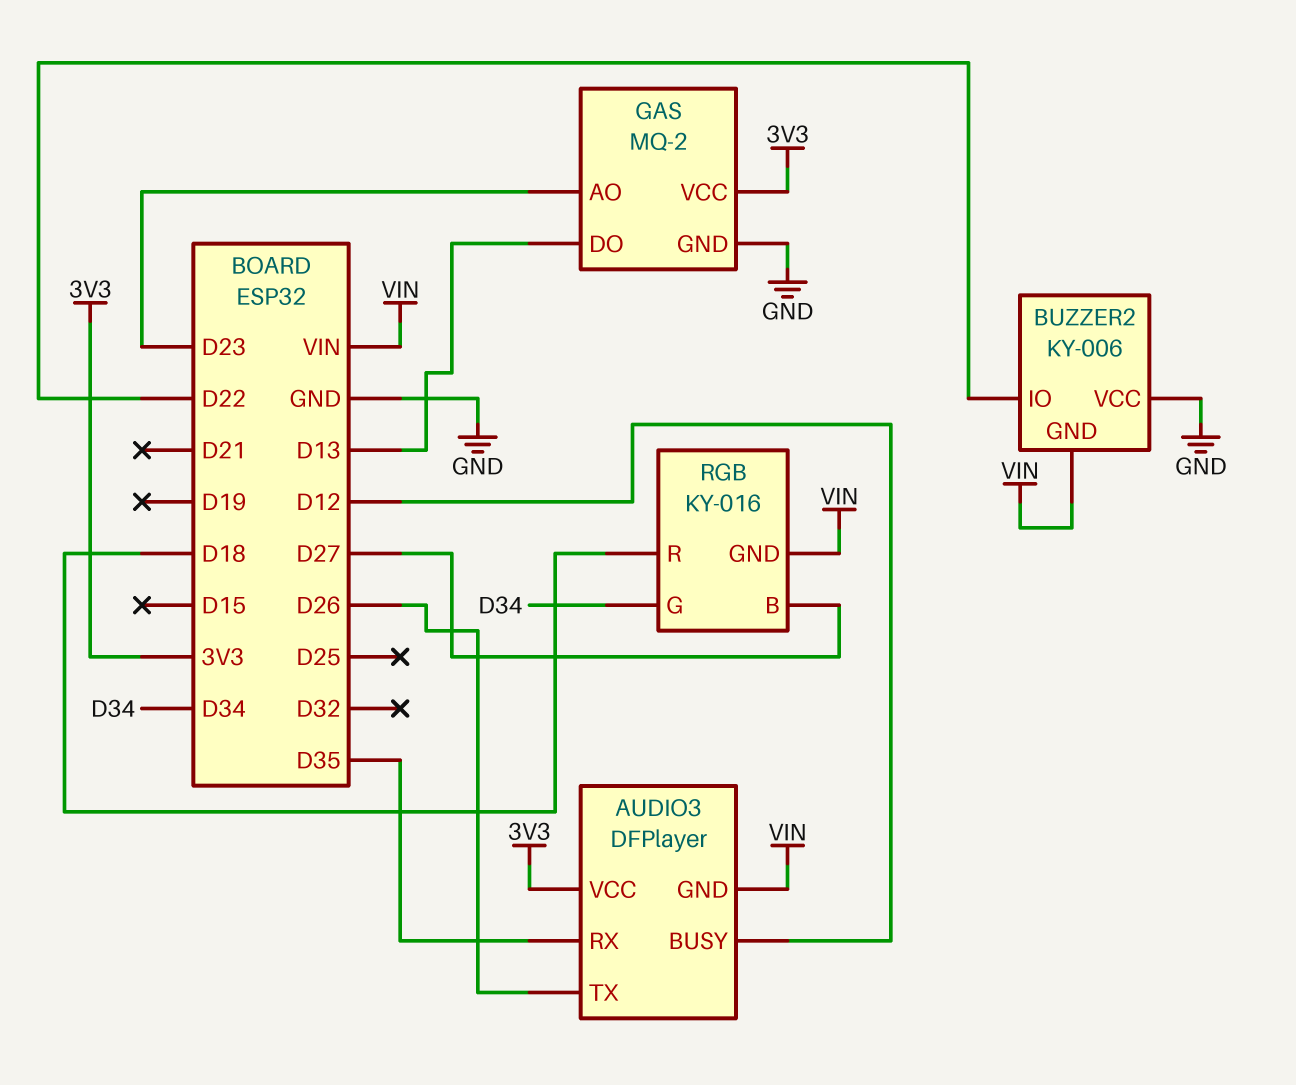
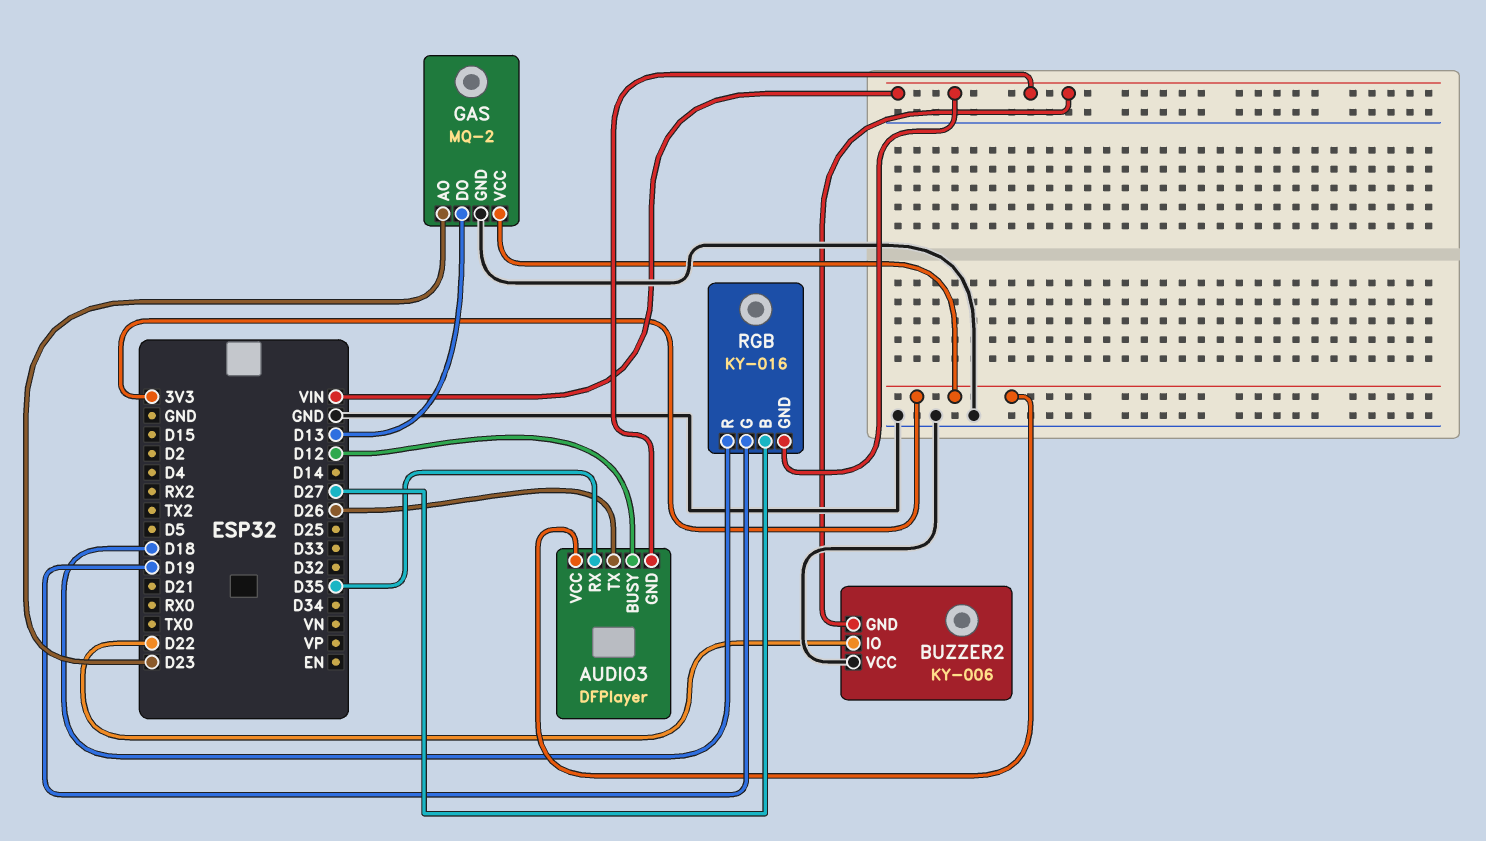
RGB pin G: D34 -> D19

